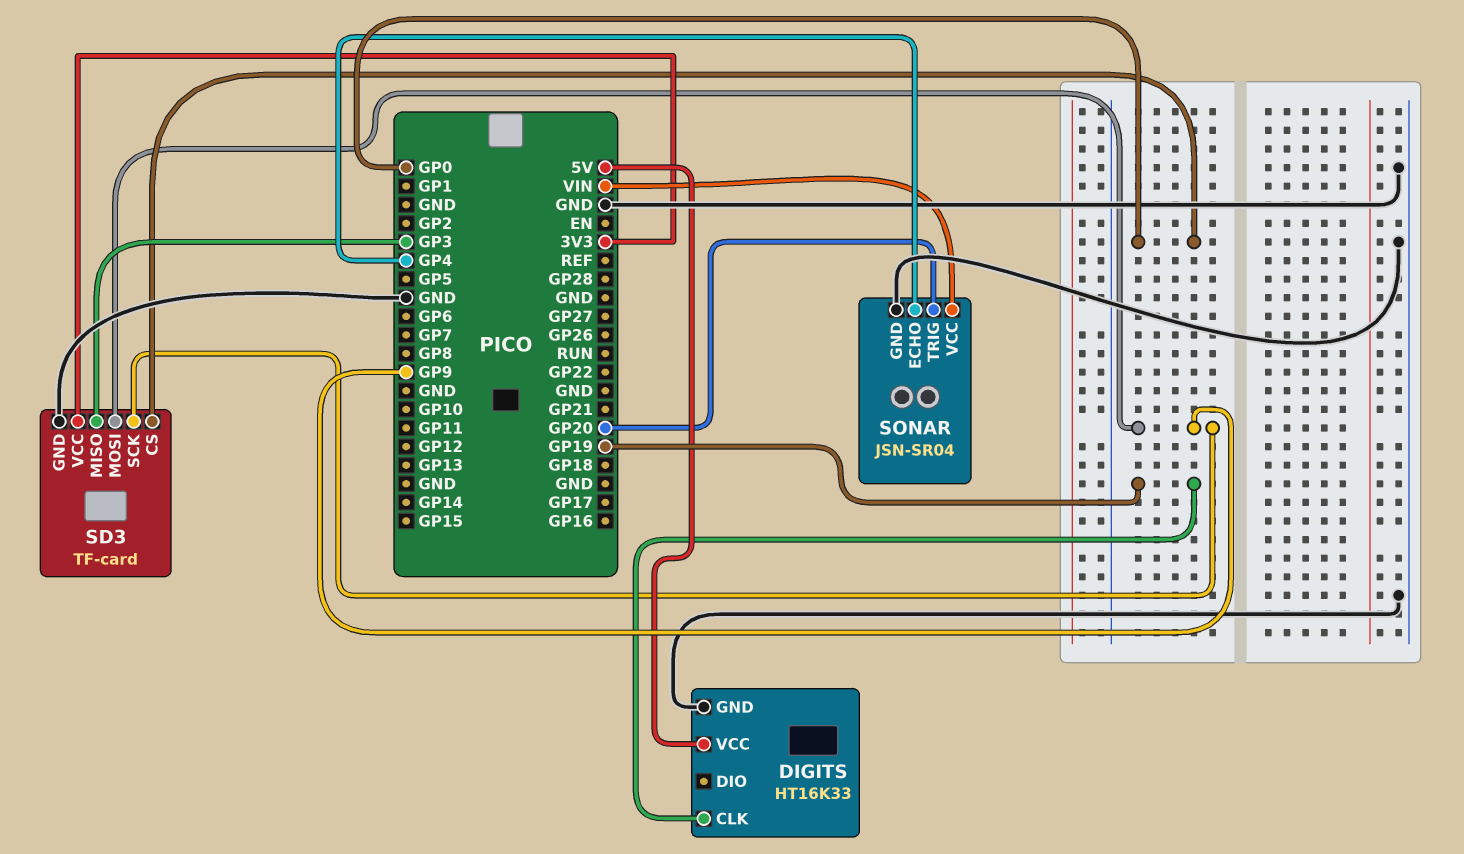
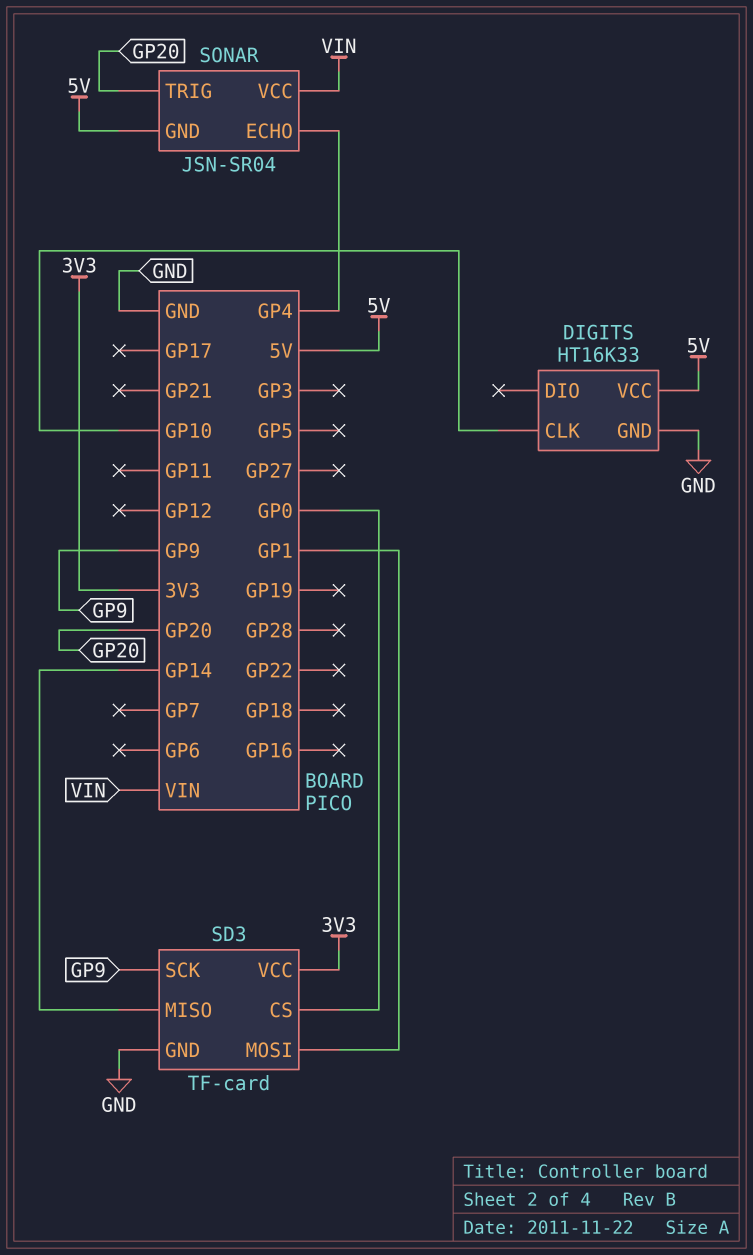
DIGITS pin CLK: GP19 -> GP10
SD3 pin MISO: GP3 -> GP14
SD3 pin MOSI: GP9 -> GP1
SONAR pin GND: GND -> 5V

